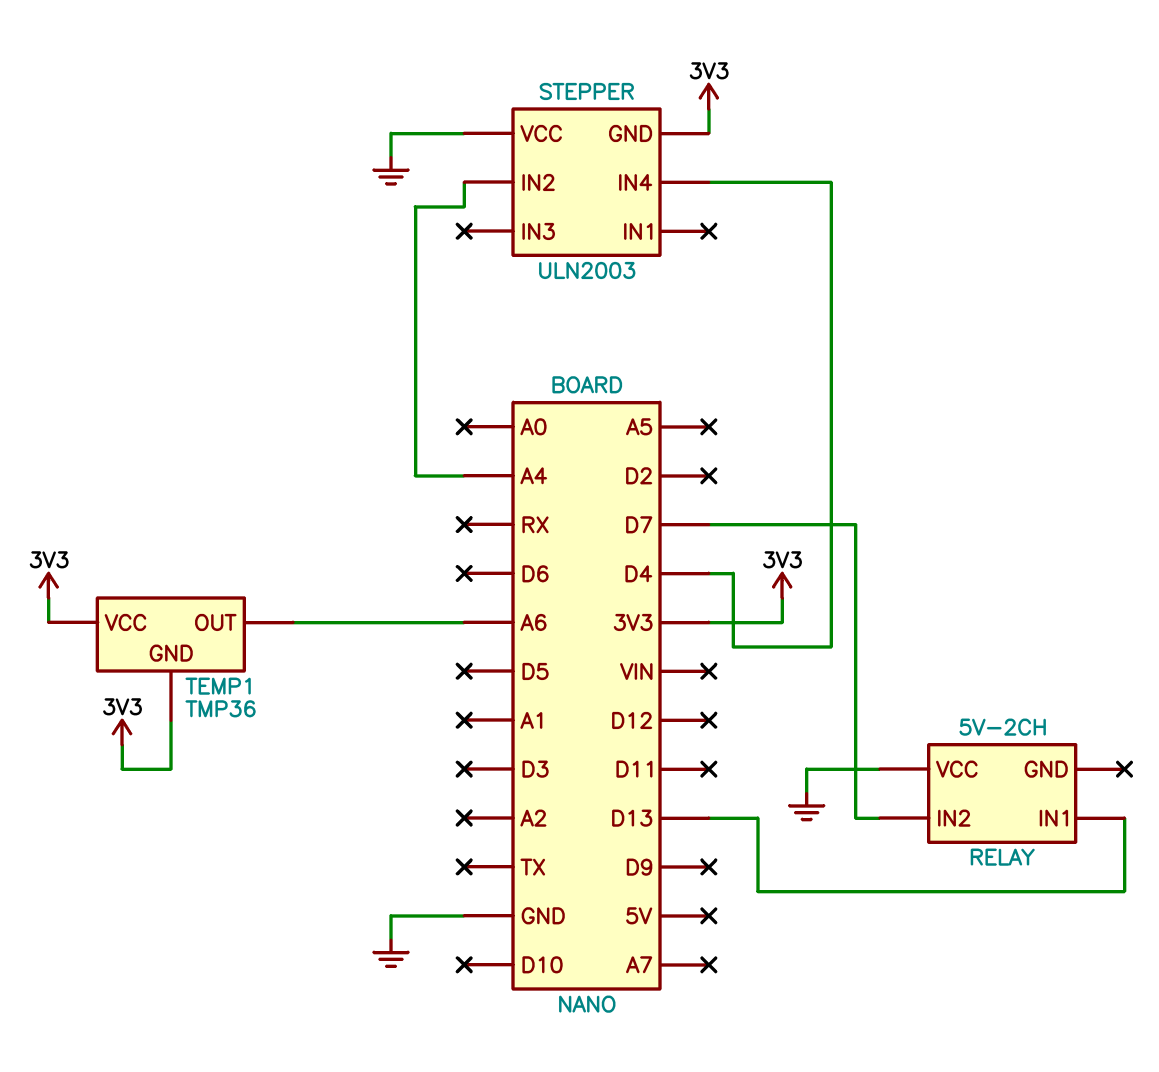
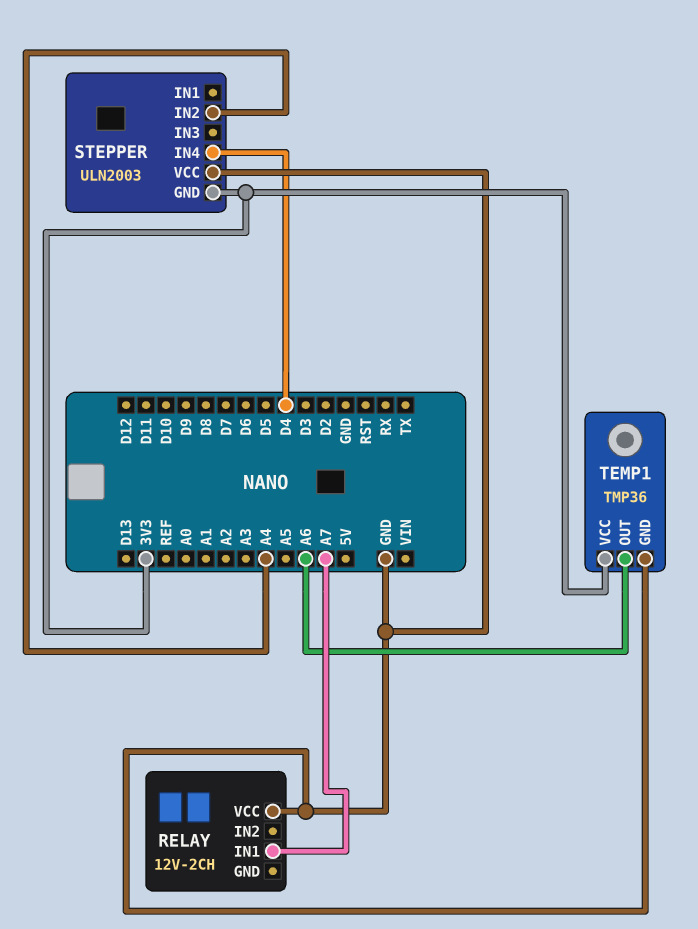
RELAY: 5V-2CH -> 12V-2CH
RELAY pin IN1: D13 -> A7
RELAY pin IN2: D7 -> none
TEMP1 pin GND: 3V3 -> GND

